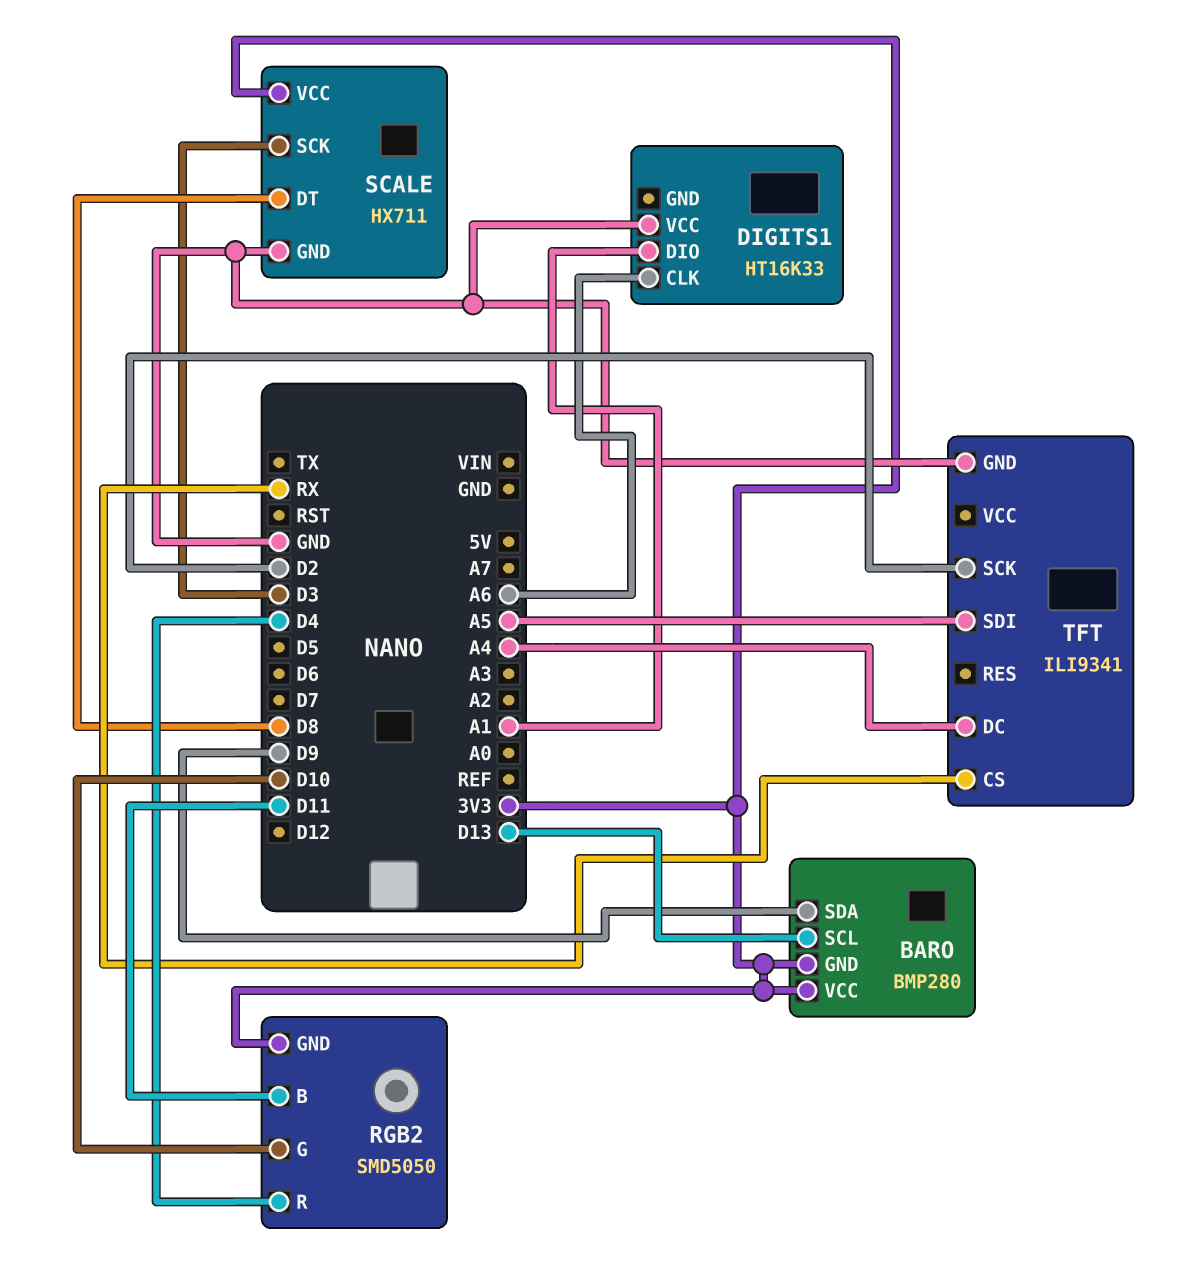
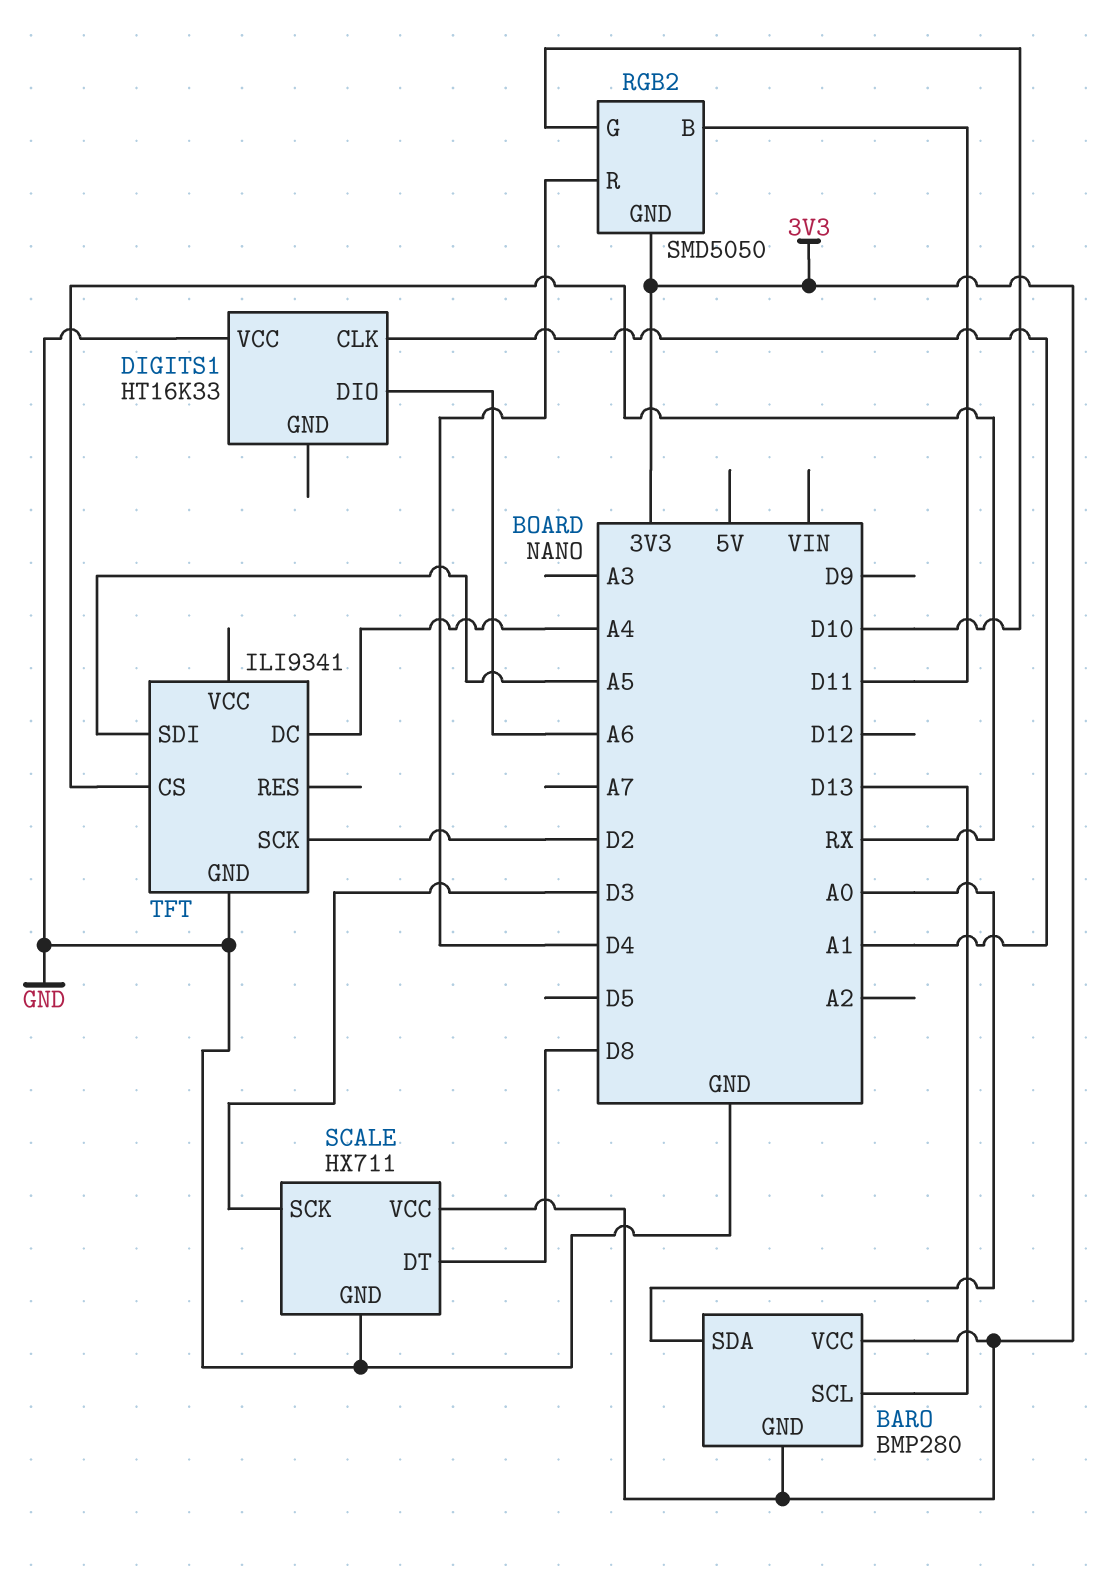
BARO pin SDA: D9 -> A0
DIGITS1 pin CLK: A6 -> A1
DIGITS1 pin DIO: A1 -> A6

